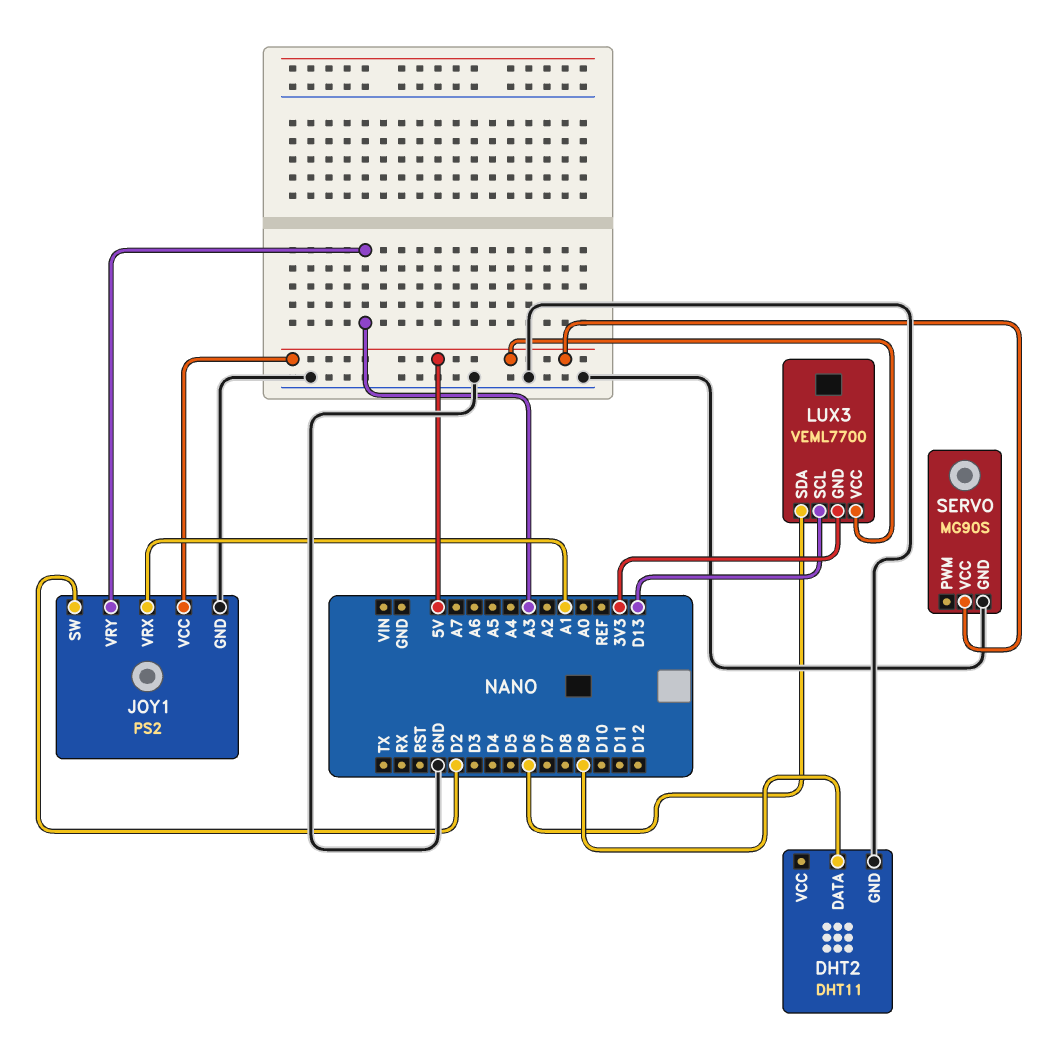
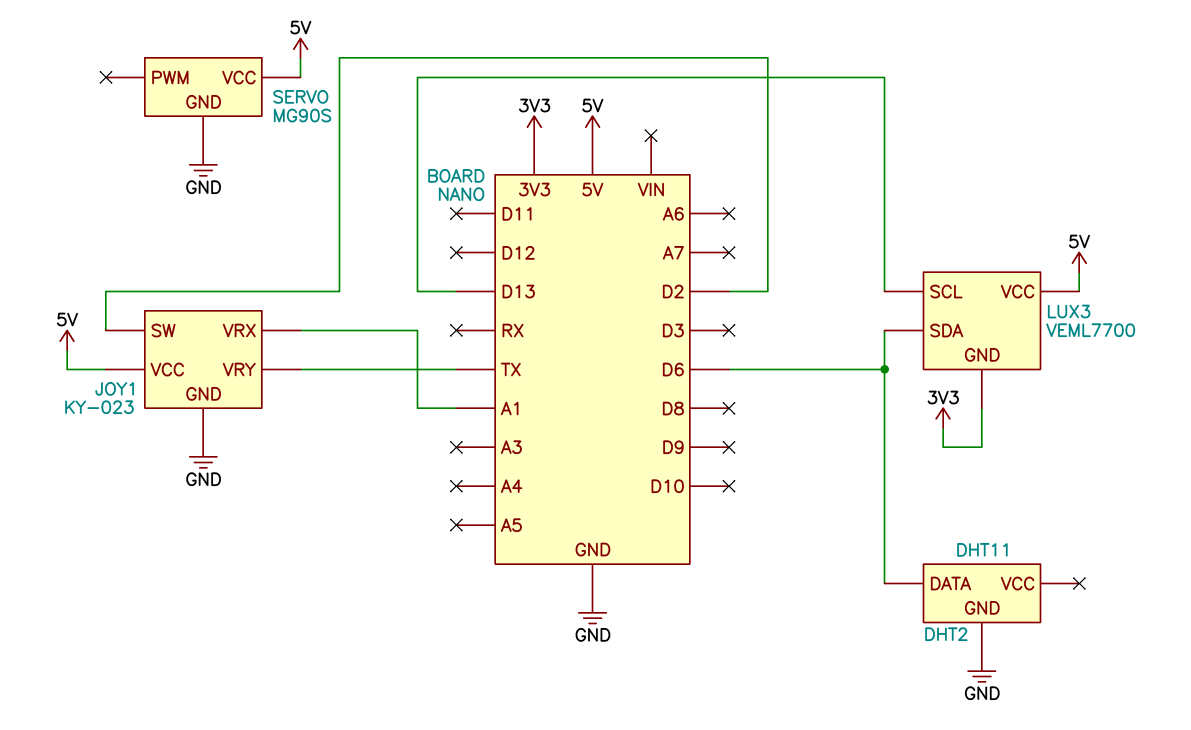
DHT2 pin DATA: D9 -> D6
JOY1: PS2 -> KY-023
JOY1 pin VRY: A3 -> TX

